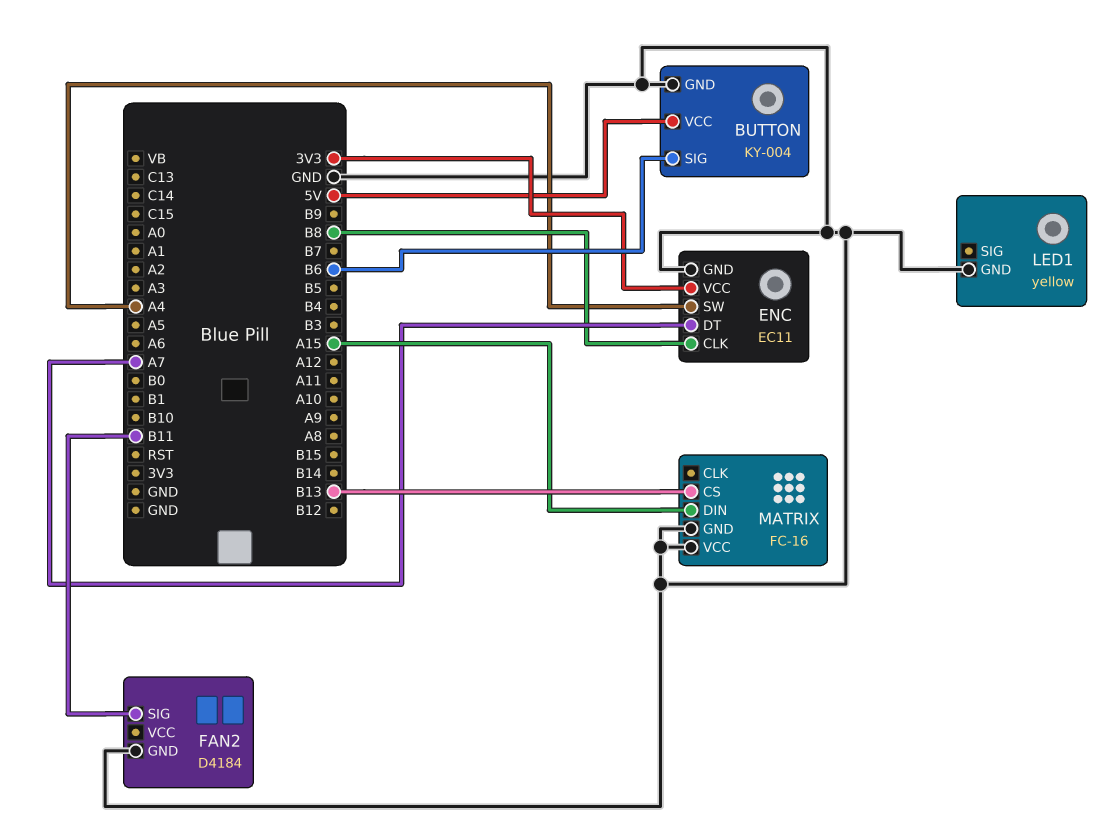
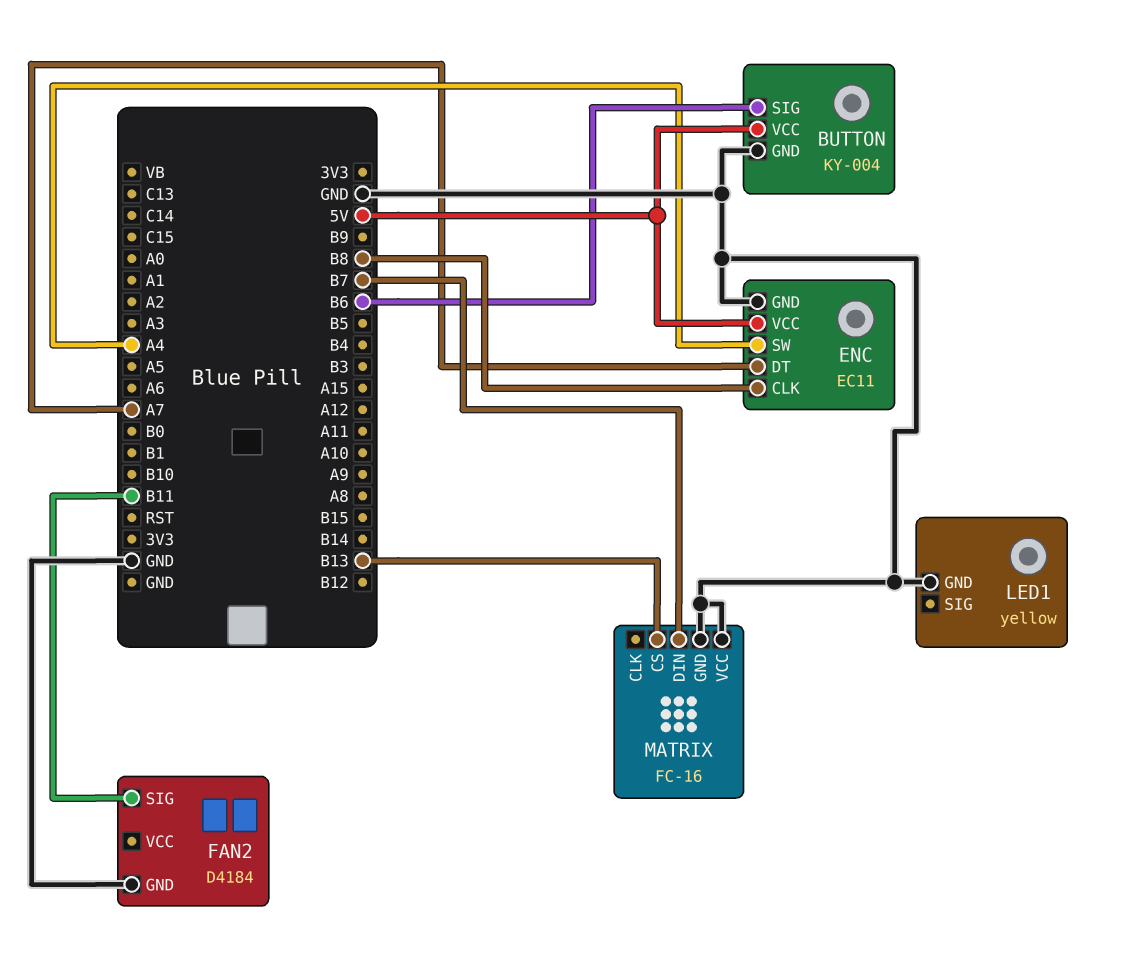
ENC pin VCC: 3V3 -> 5V
MATRIX pin DIN: A15 -> B7

